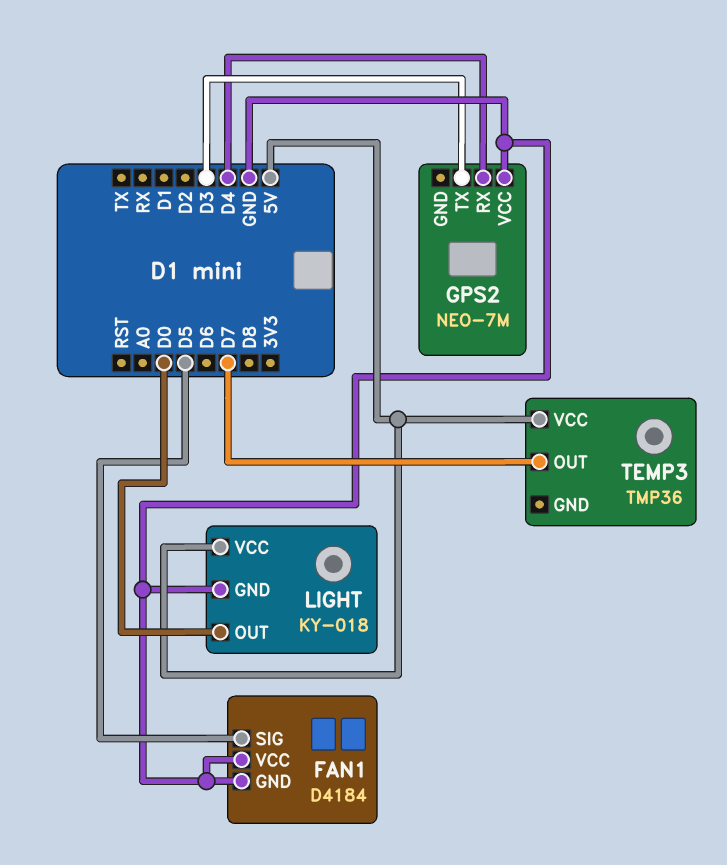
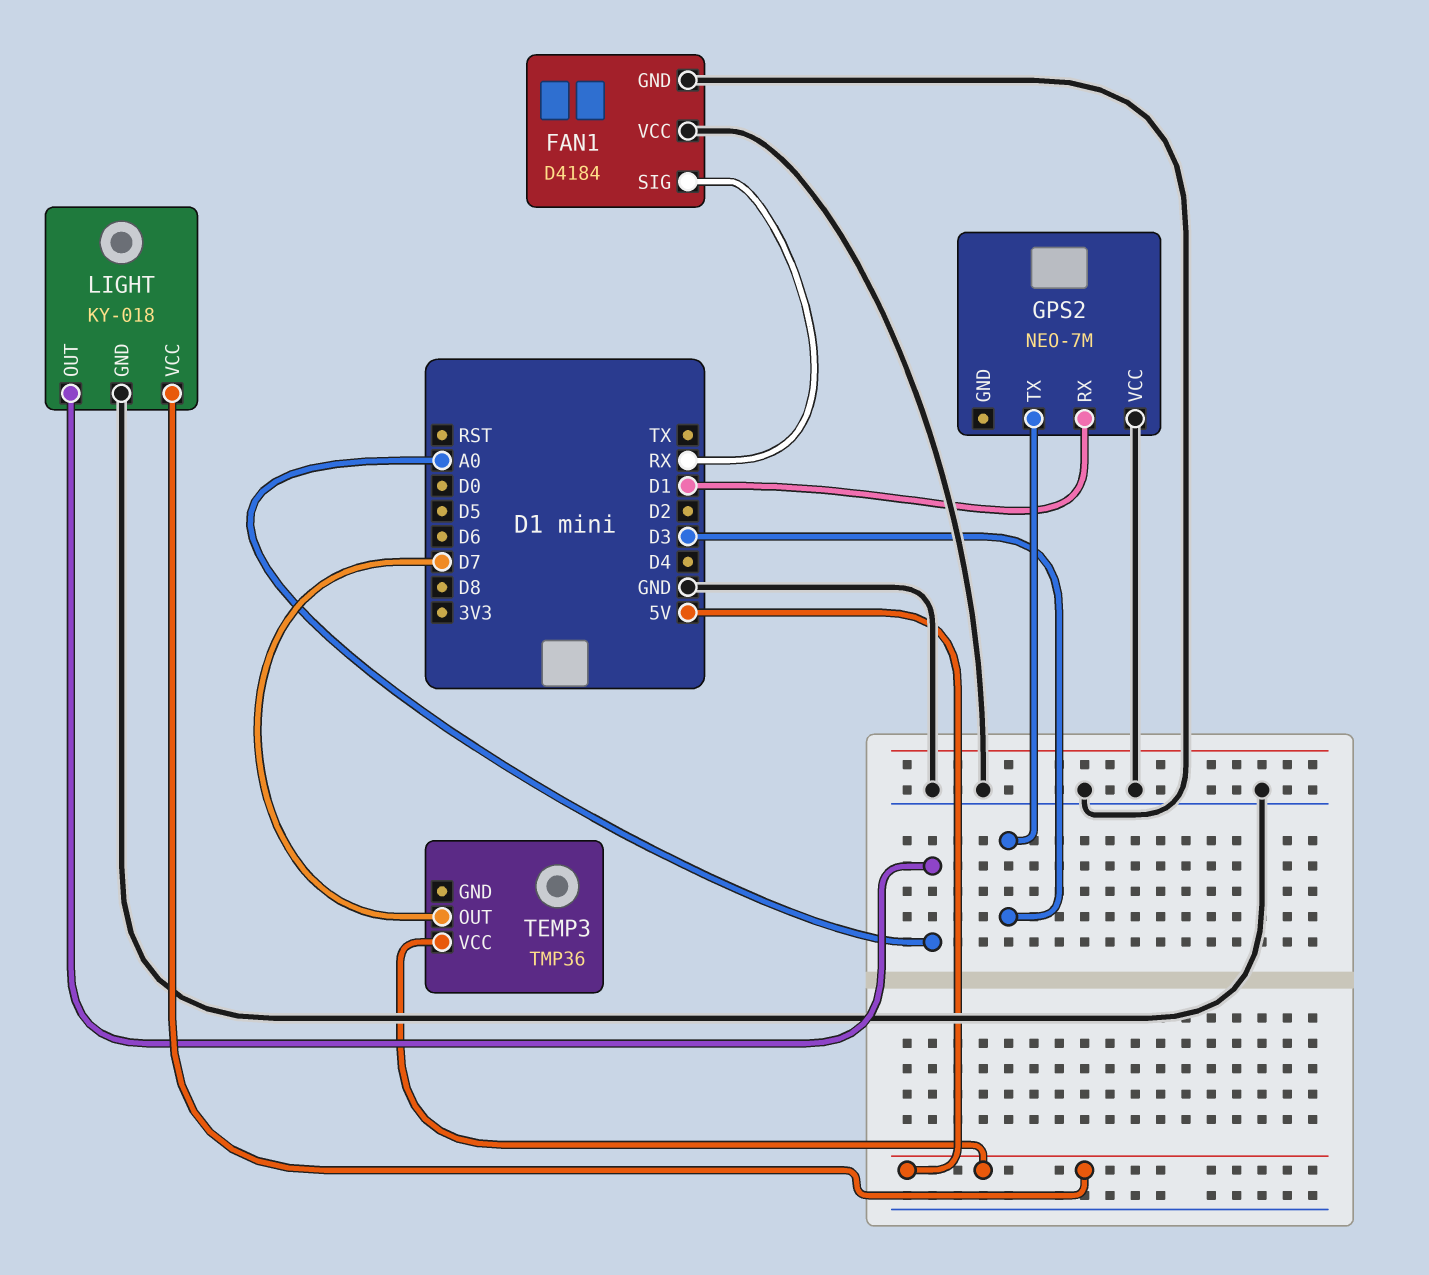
FAN1 pin SIG: D5 -> RX
GPS2 pin RX: D4 -> D1
LIGHT pin OUT: D0 -> A0

